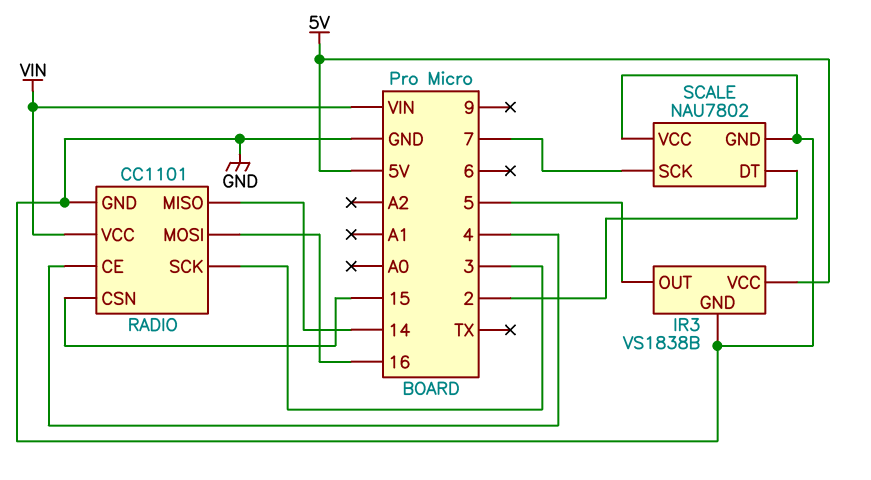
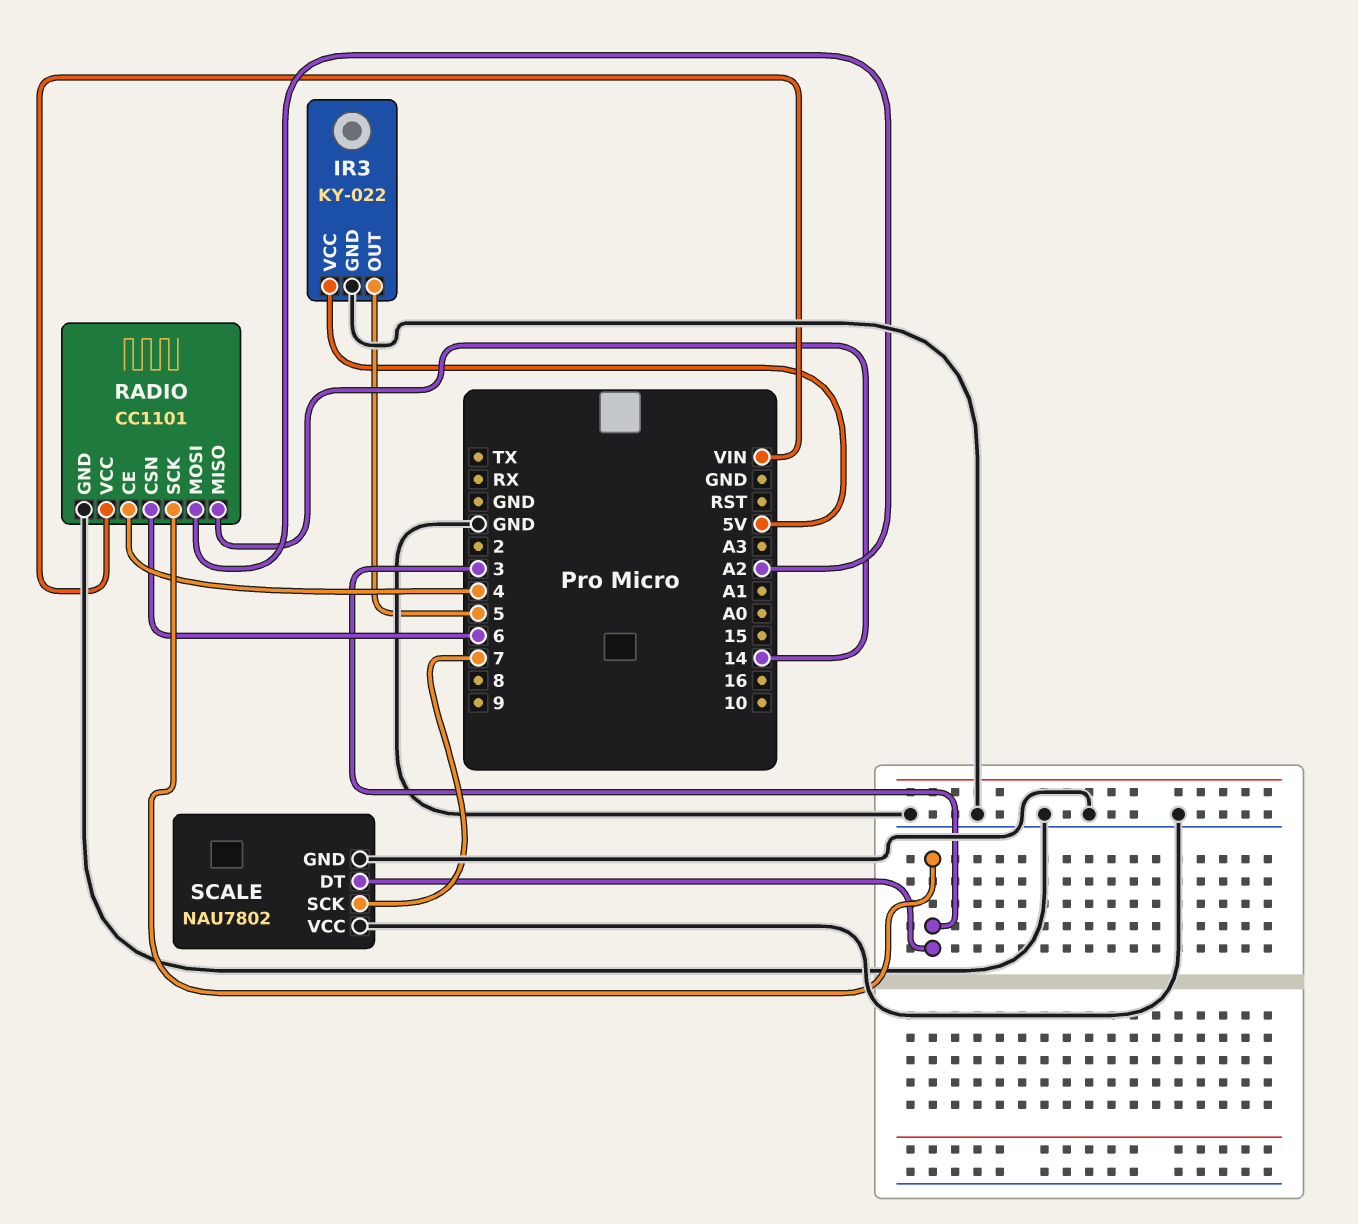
IR3: VS1838B -> KY-022
RADIO pin CSN: 15 -> 6
RADIO pin MOSI: 16 -> A2
SCALE pin DT: 2 -> 3

